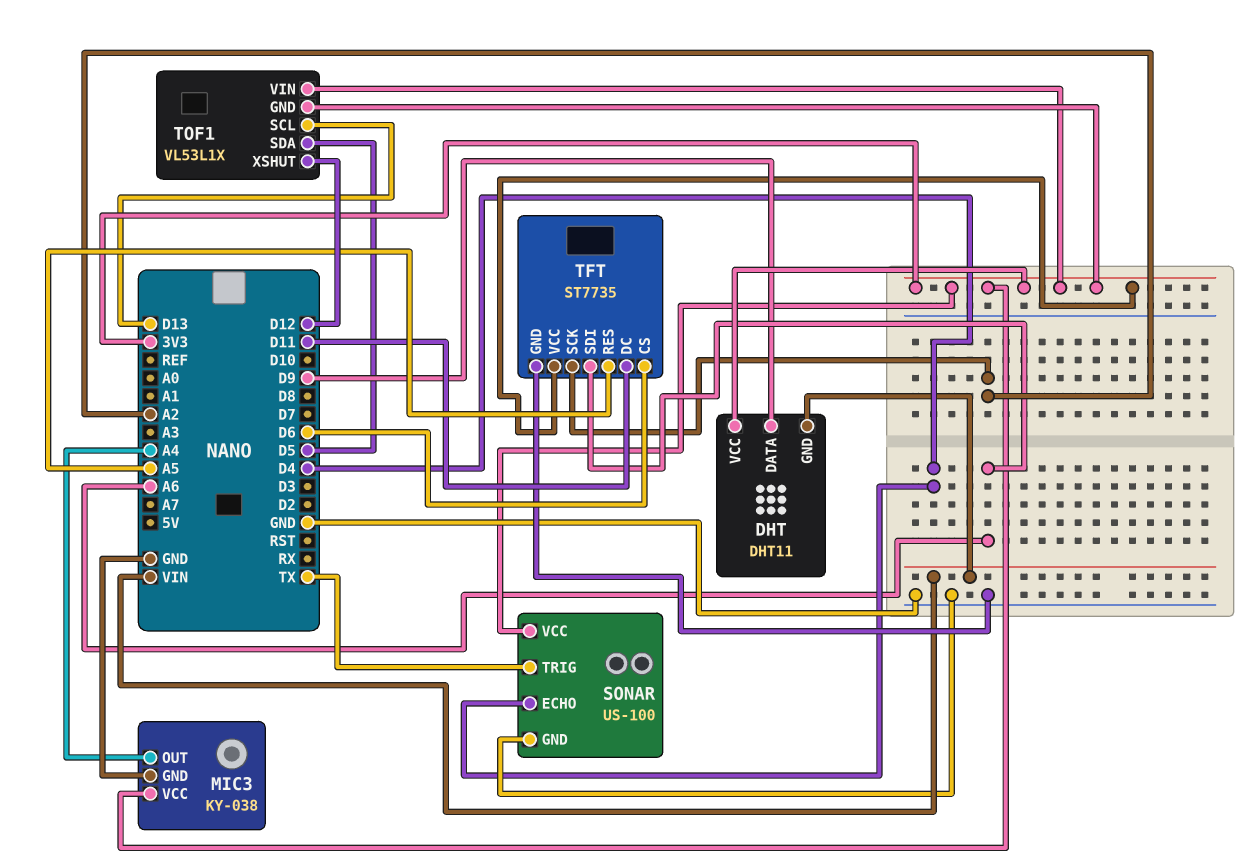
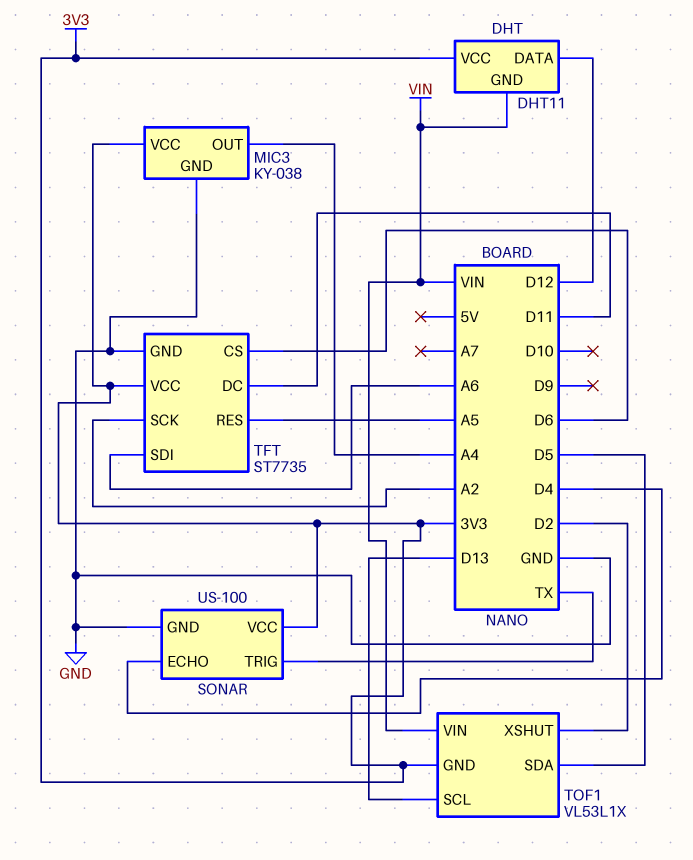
DHT pin DATA: D9 -> D12
TOF1 pin VIN: 3V3 -> VIN
TOF1 pin XSHUT: D12 -> D2

